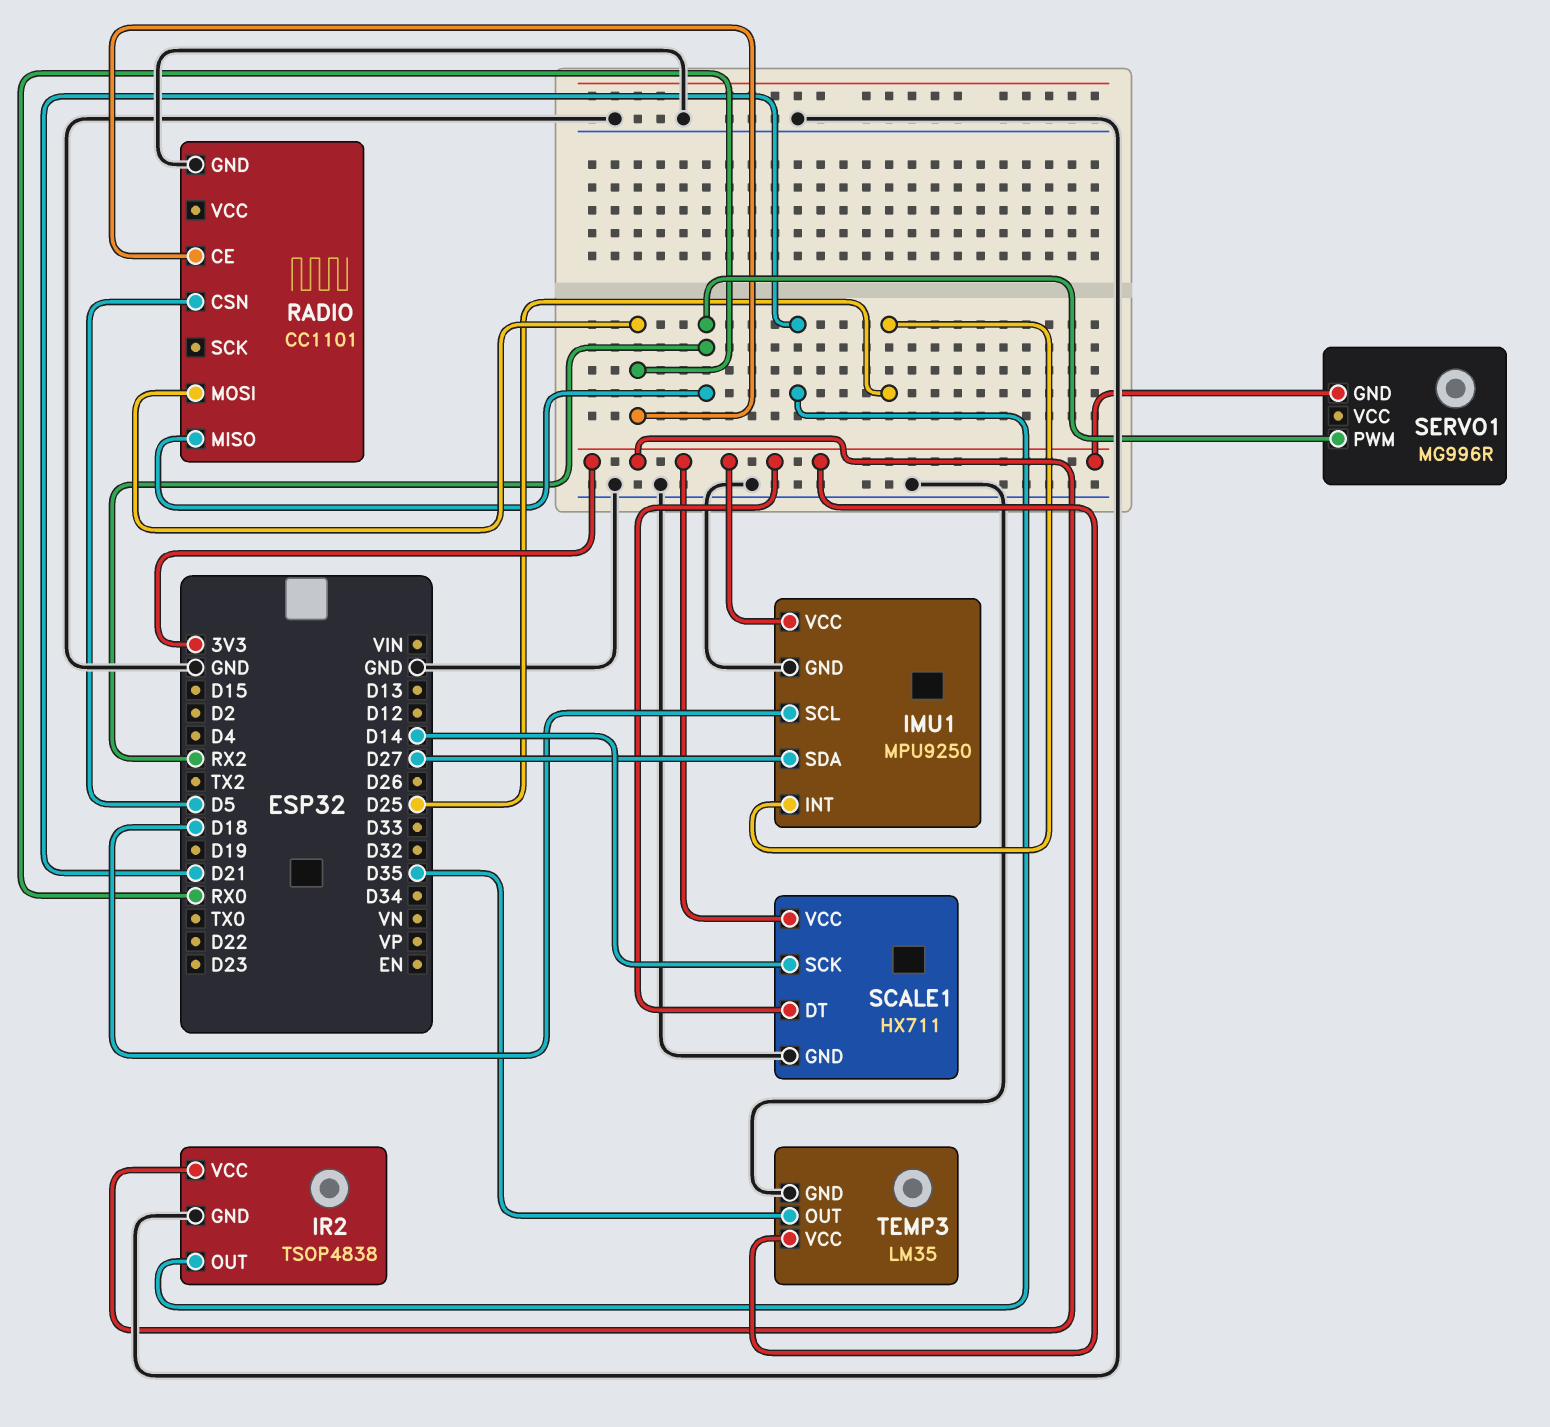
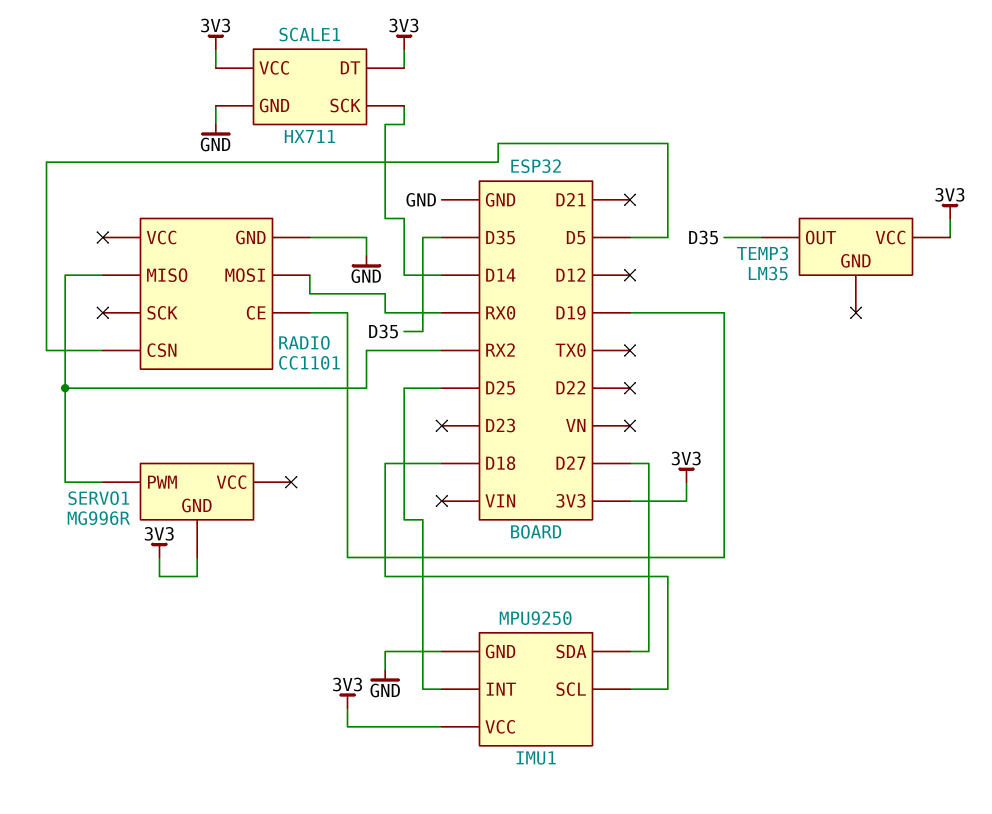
IR2: TSOP4838 -> none
IR2 pin GND: GND -> none
IR2 pin OUT: D21 -> none
IR2 pin VCC: 3V3 -> none
RADIO pin CE: RX0 -> D19
TEMP3 pin GND: GND -> none

